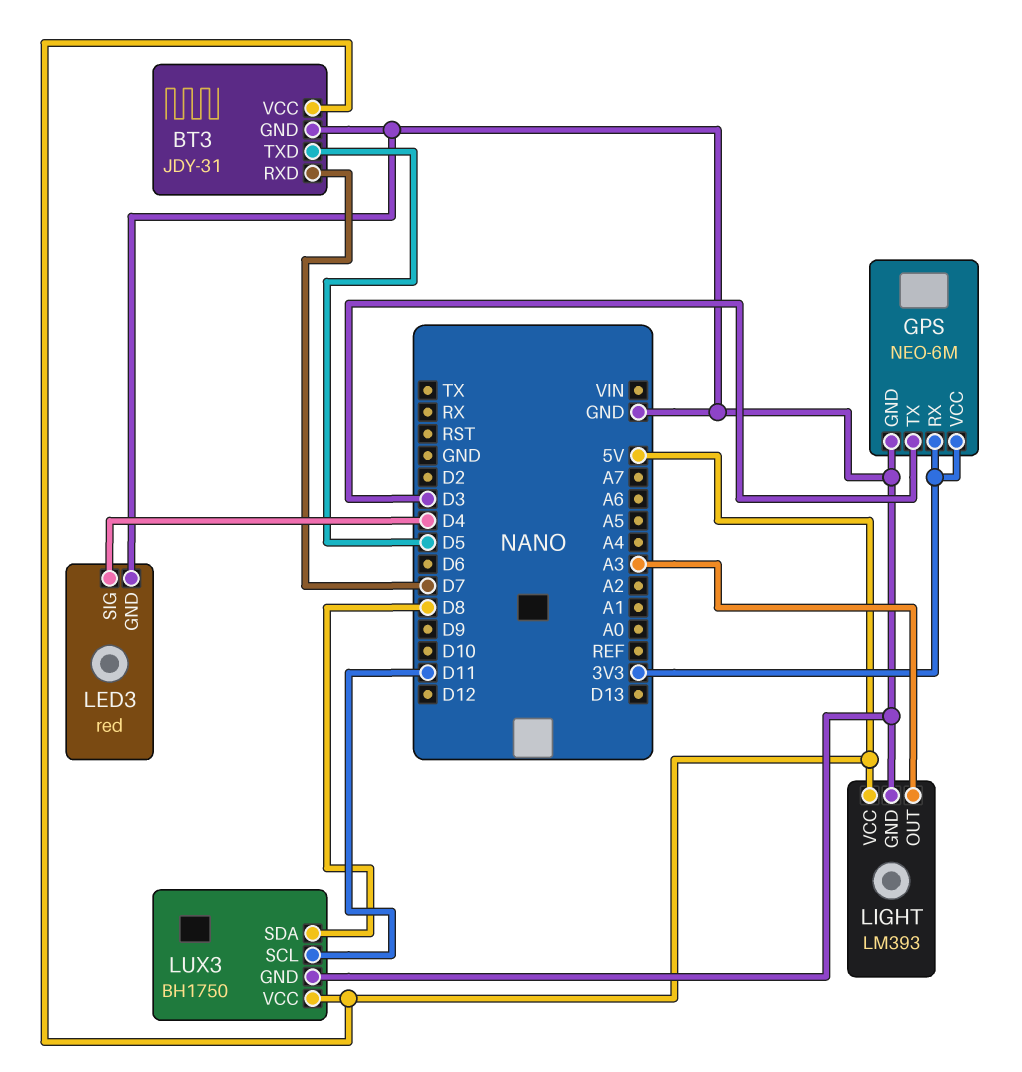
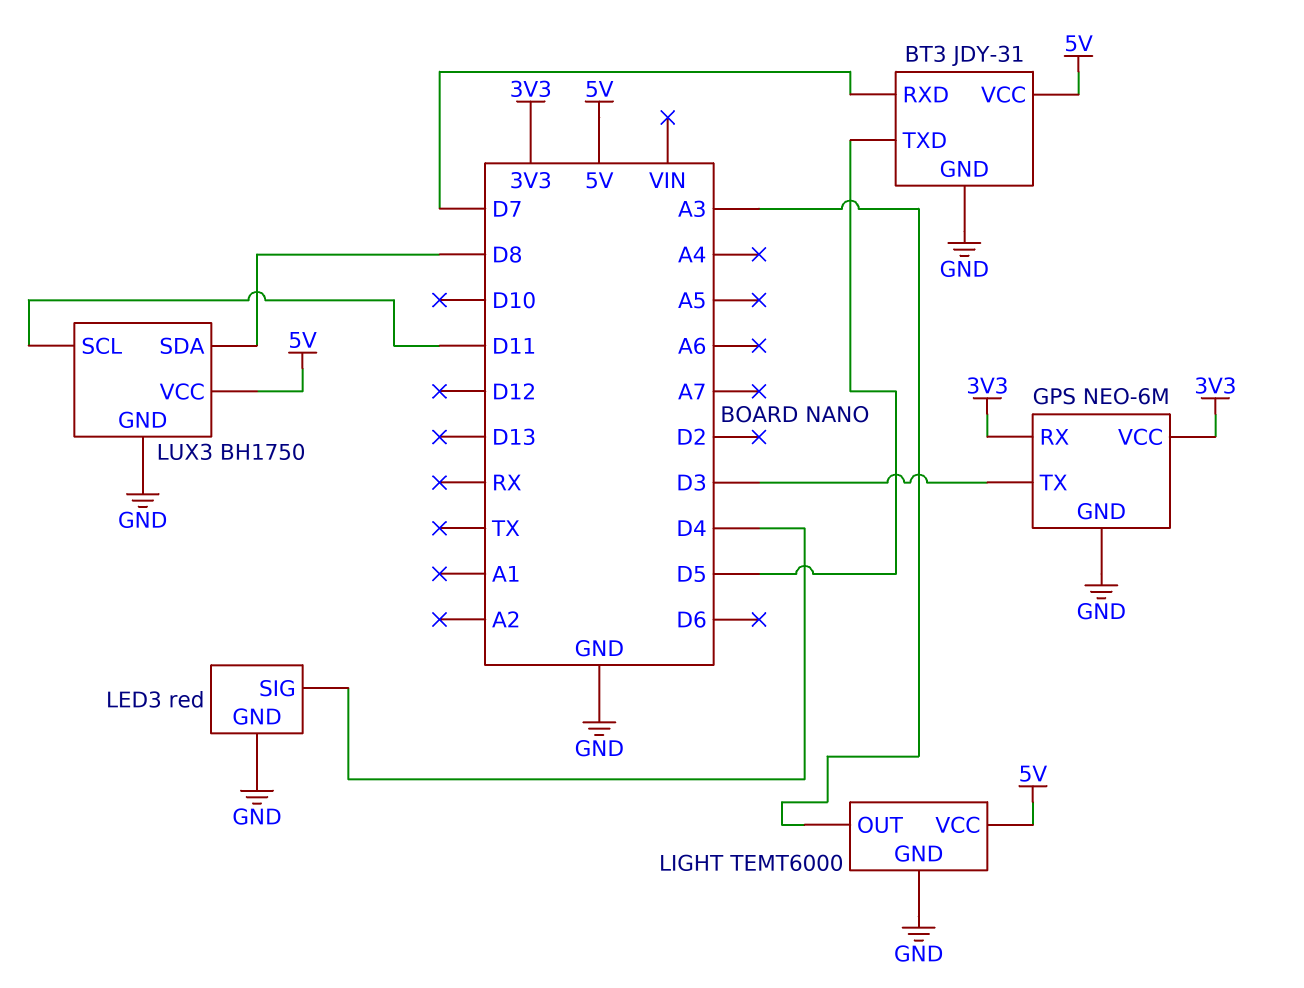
LIGHT: LM393 -> TEMT6000

